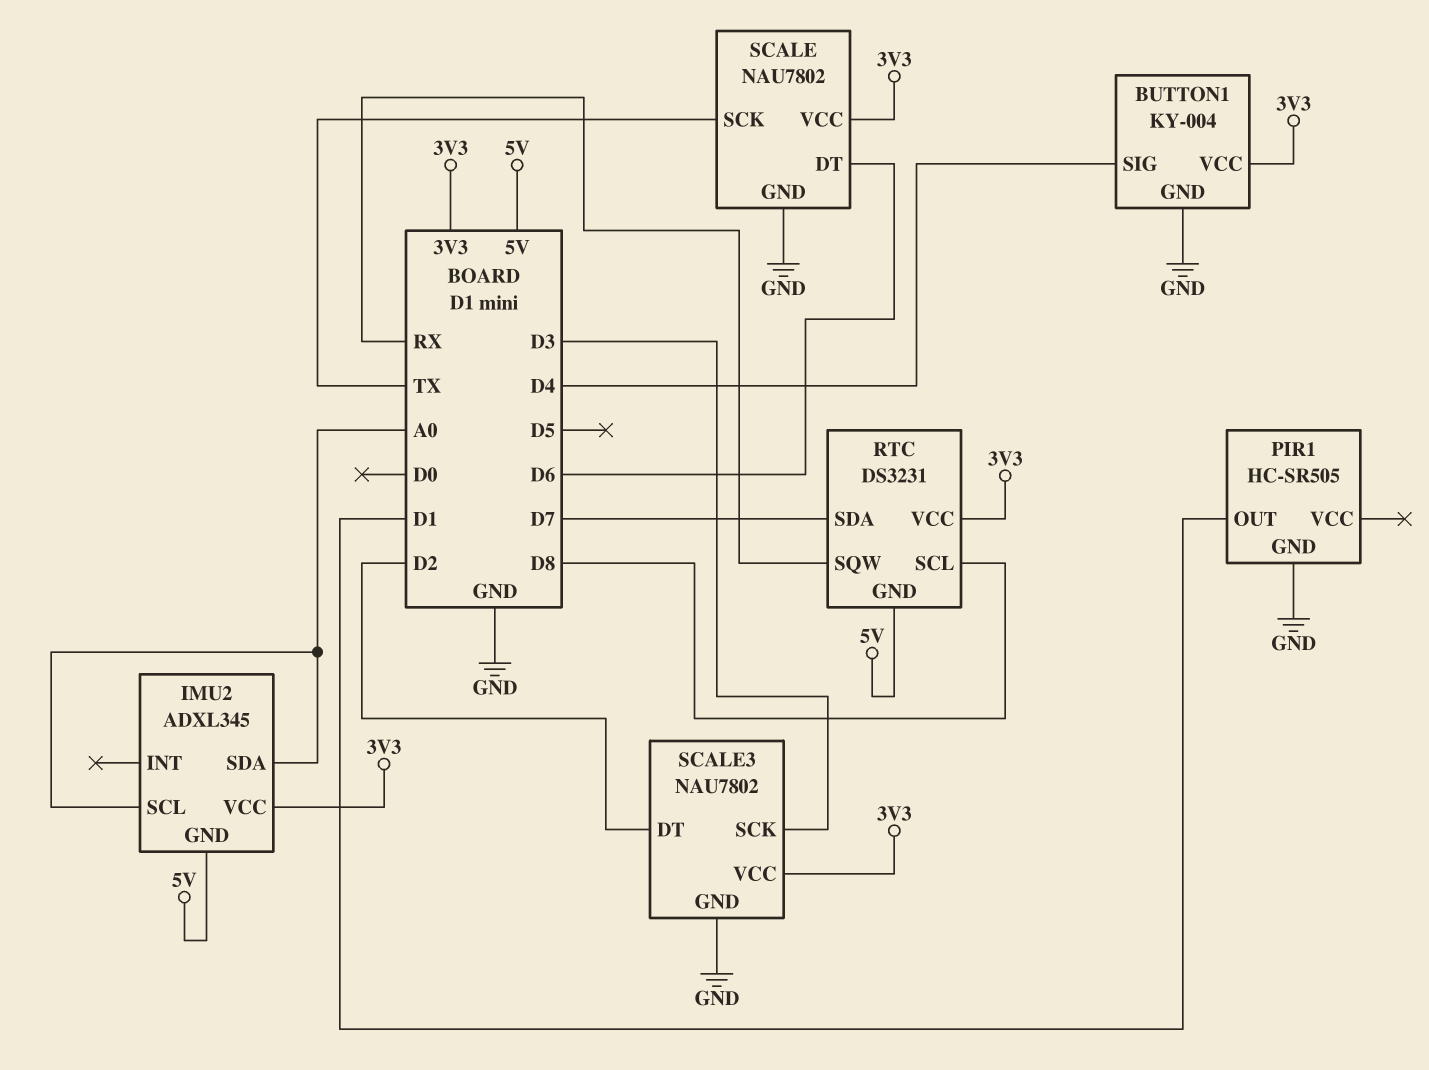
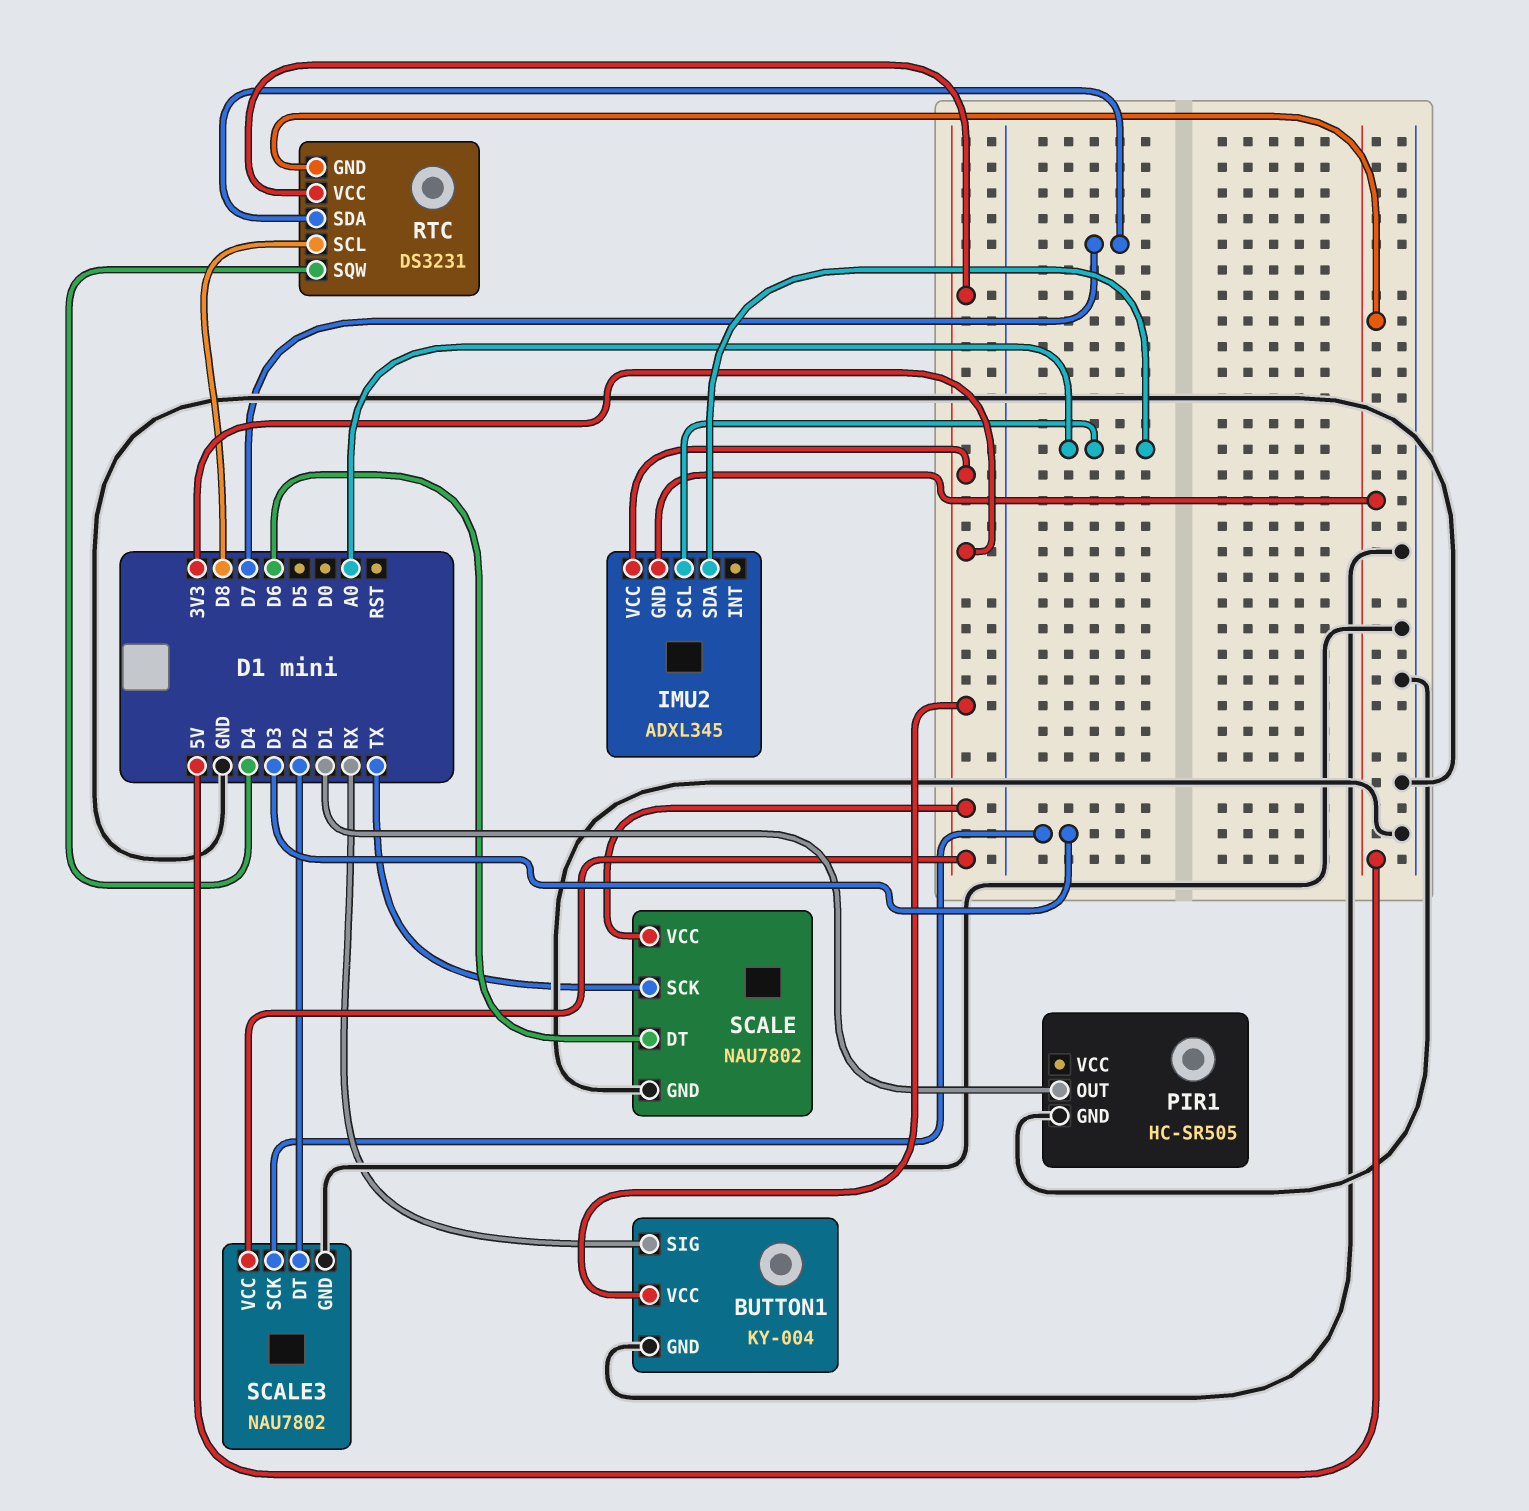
BUTTON1 pin SIG: D4 -> RX
RTC pin SQW: RX -> D4

